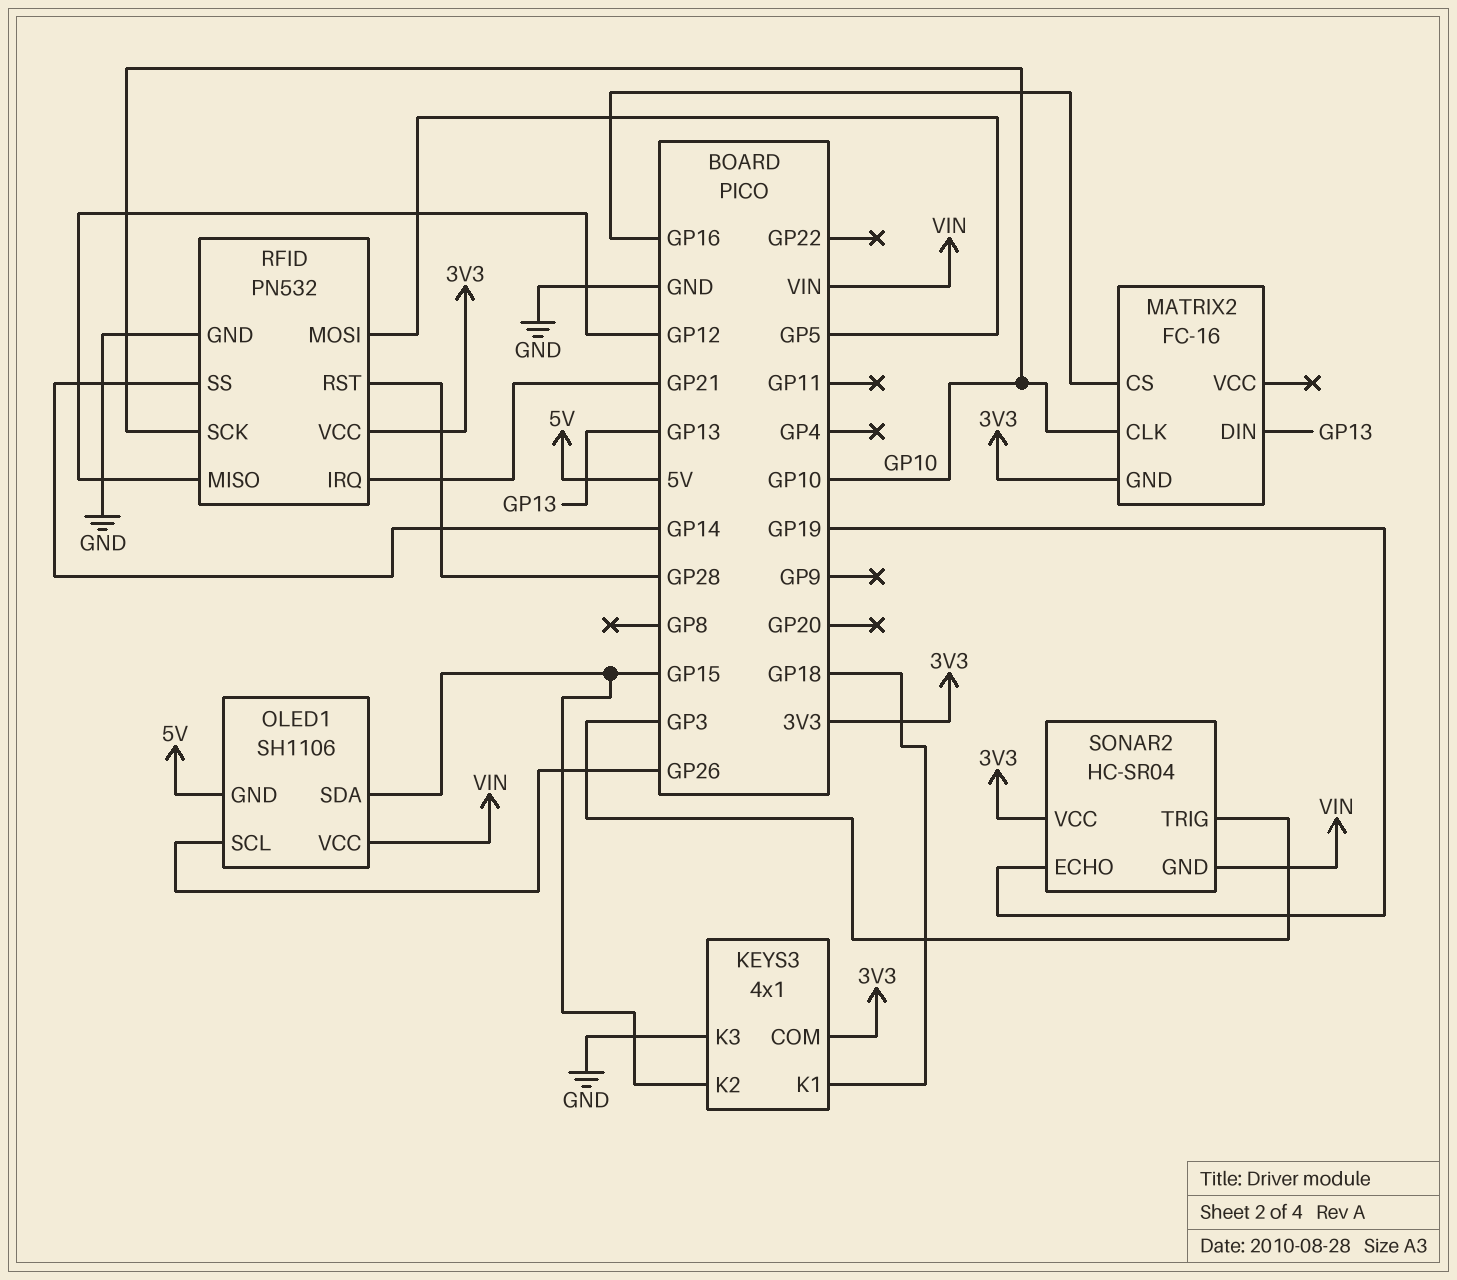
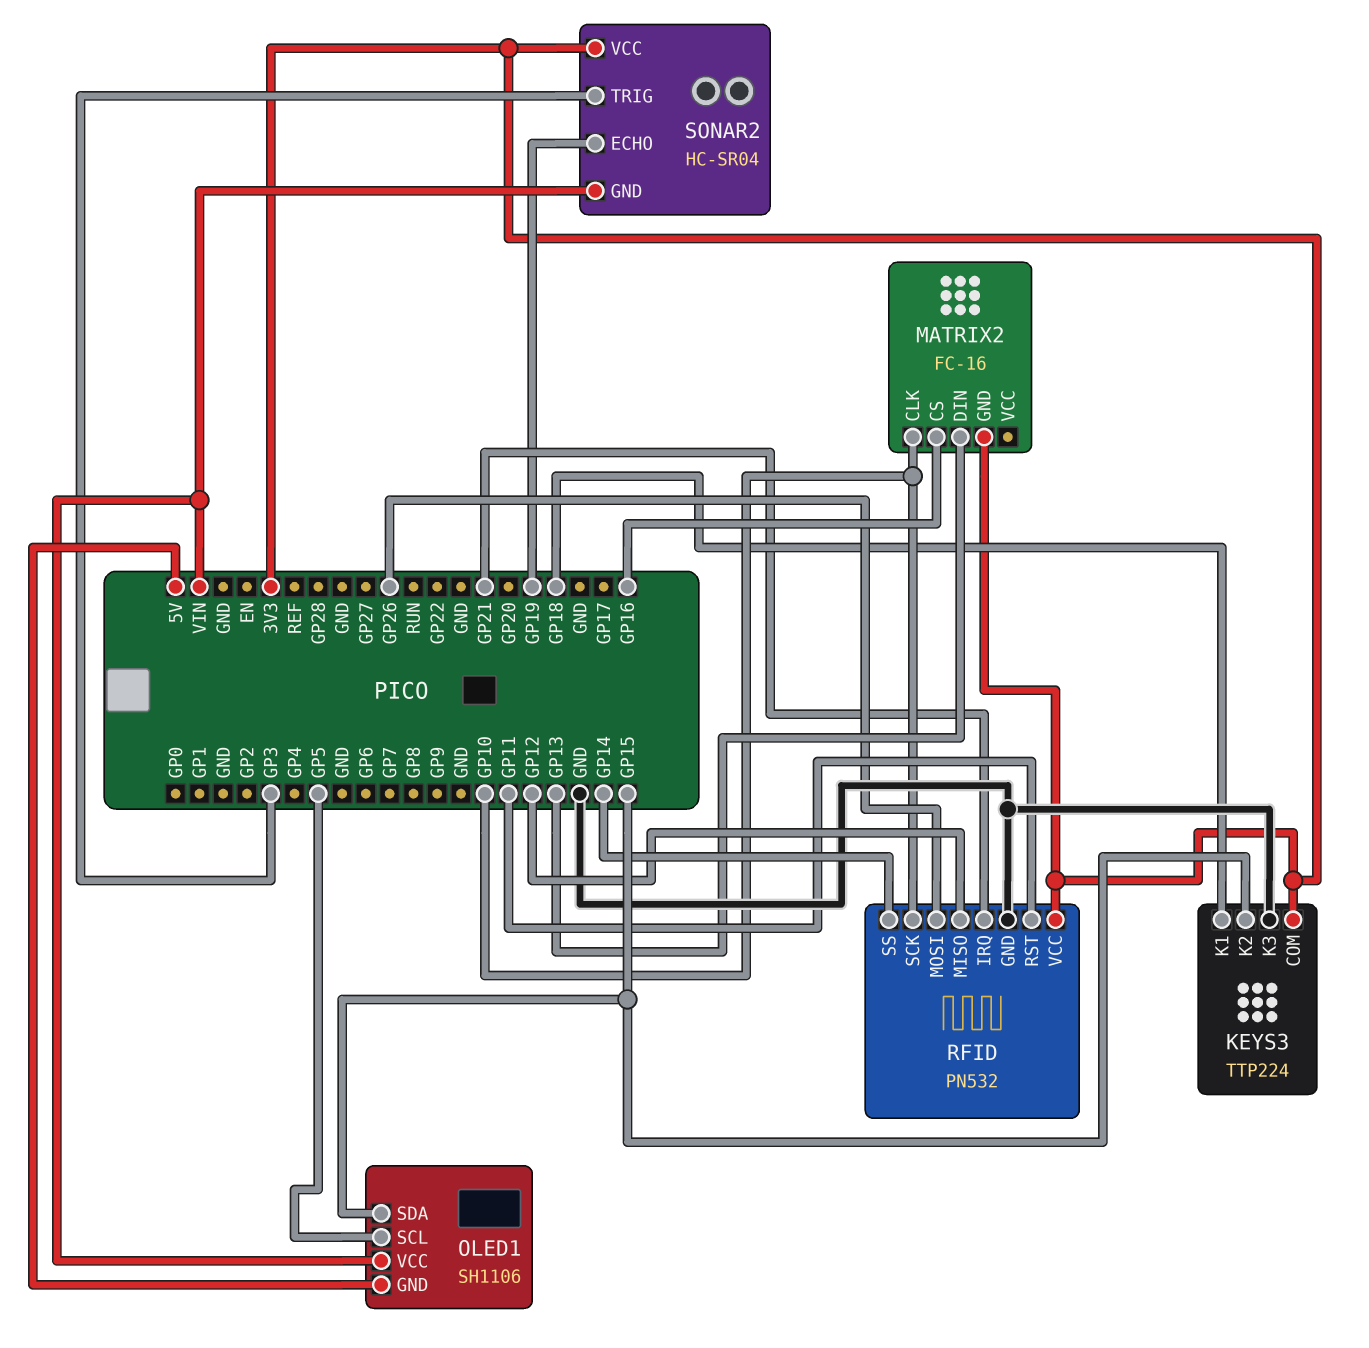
KEYS3: 4x1 -> TTP224
OLED1 pin SCL: GP26 -> GP5
RFID pin MOSI: GP5 -> GP26
RFID pin RST: GP28 -> GP11

